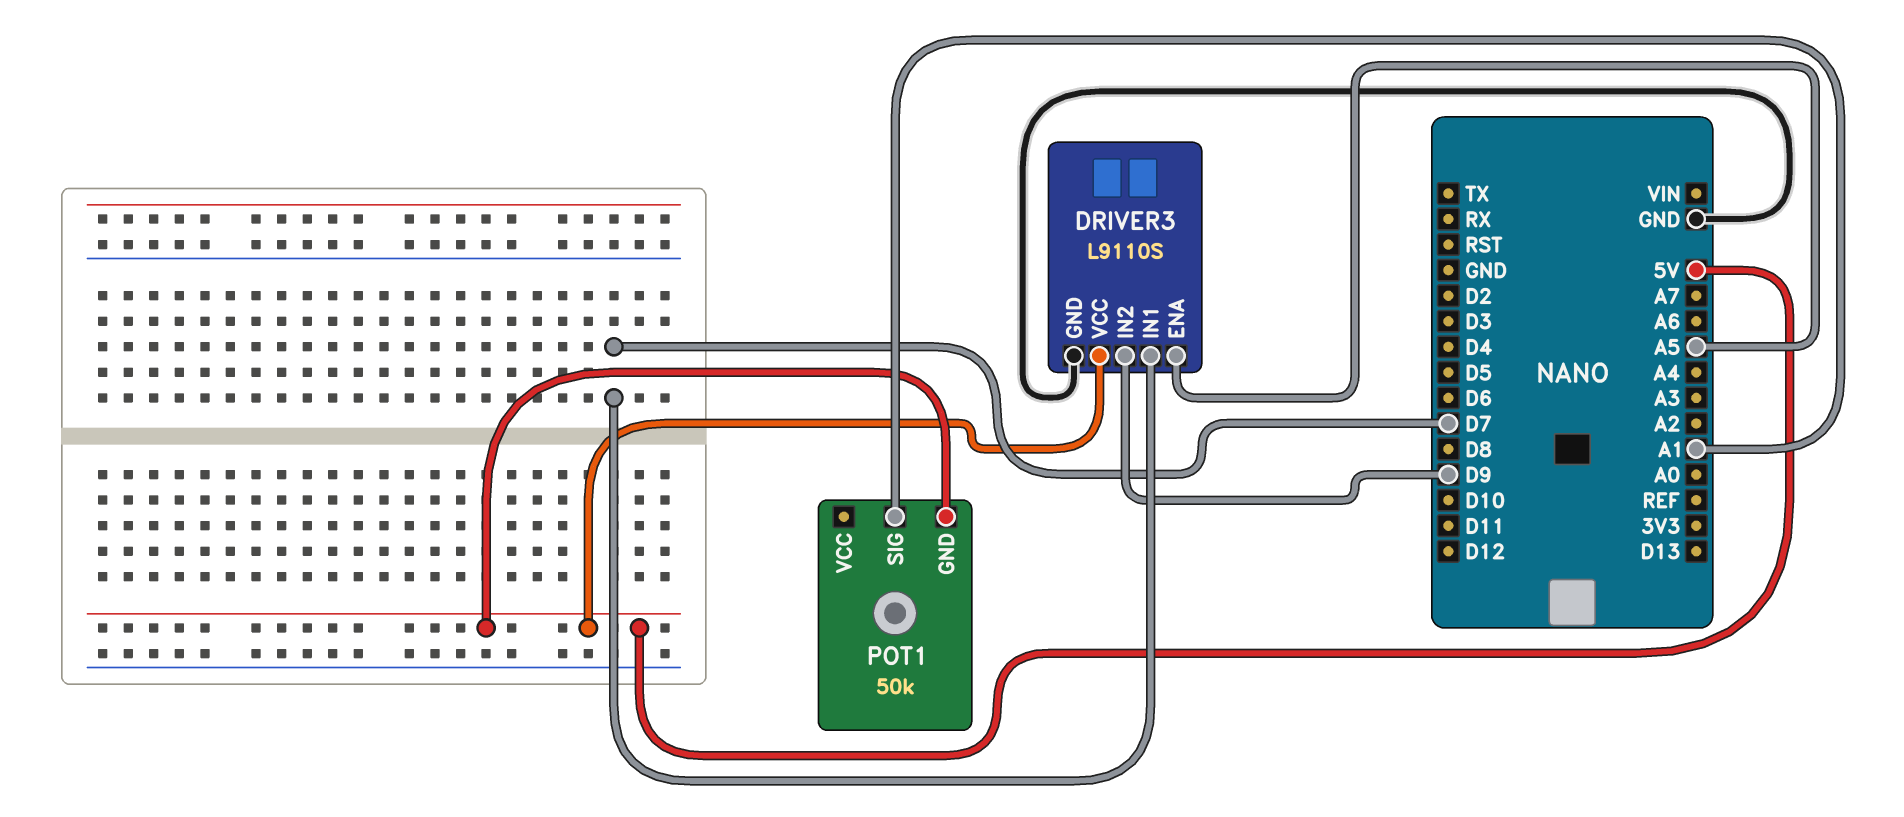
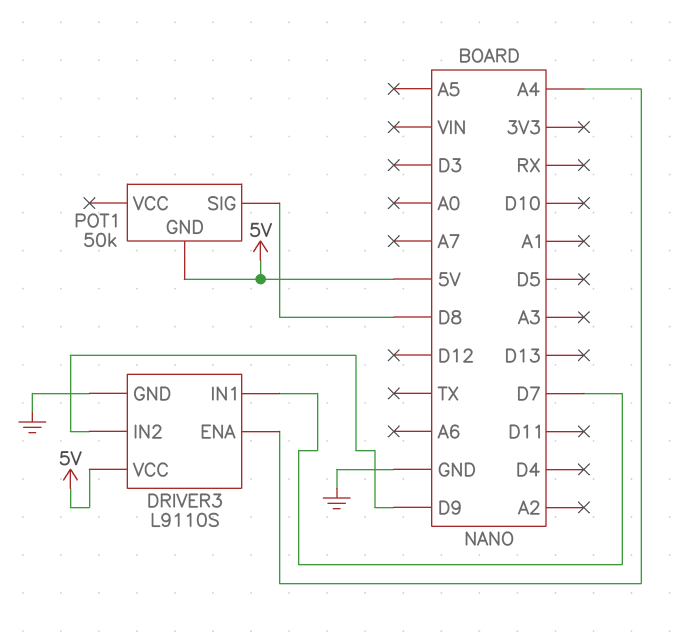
DRIVER3 pin ENA: A5 -> A4
POT1 pin SIG: A1 -> D8

